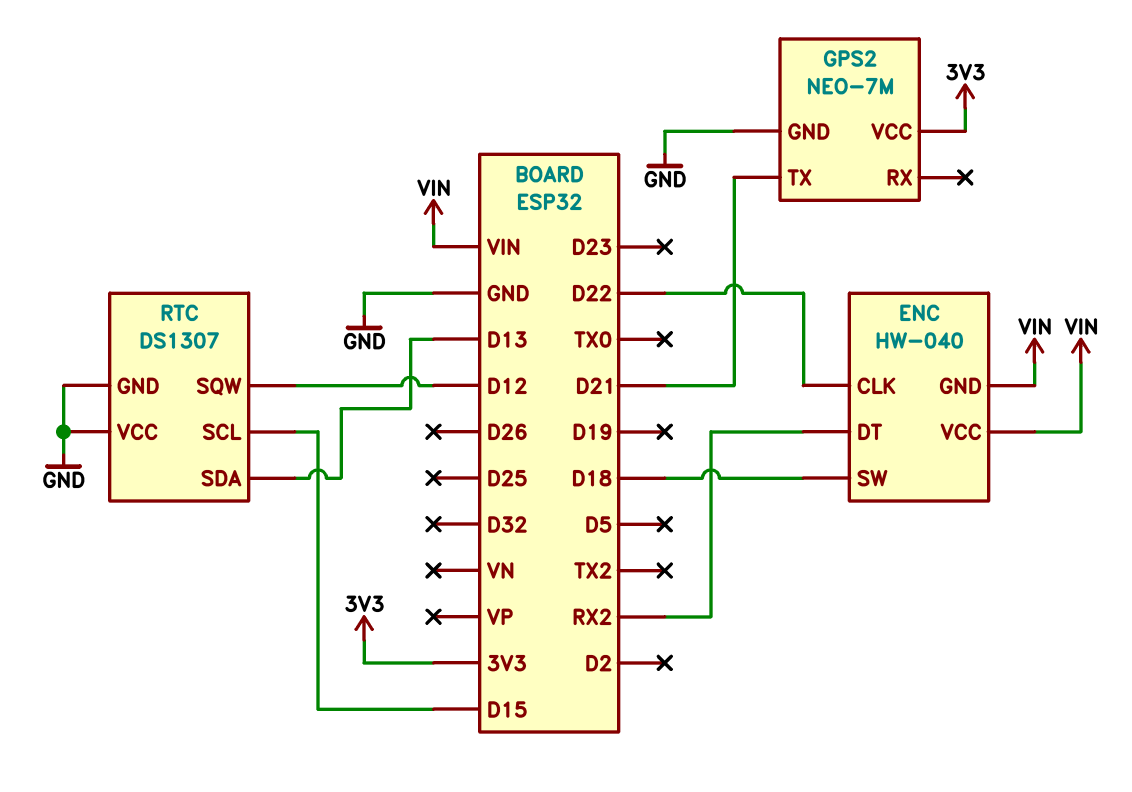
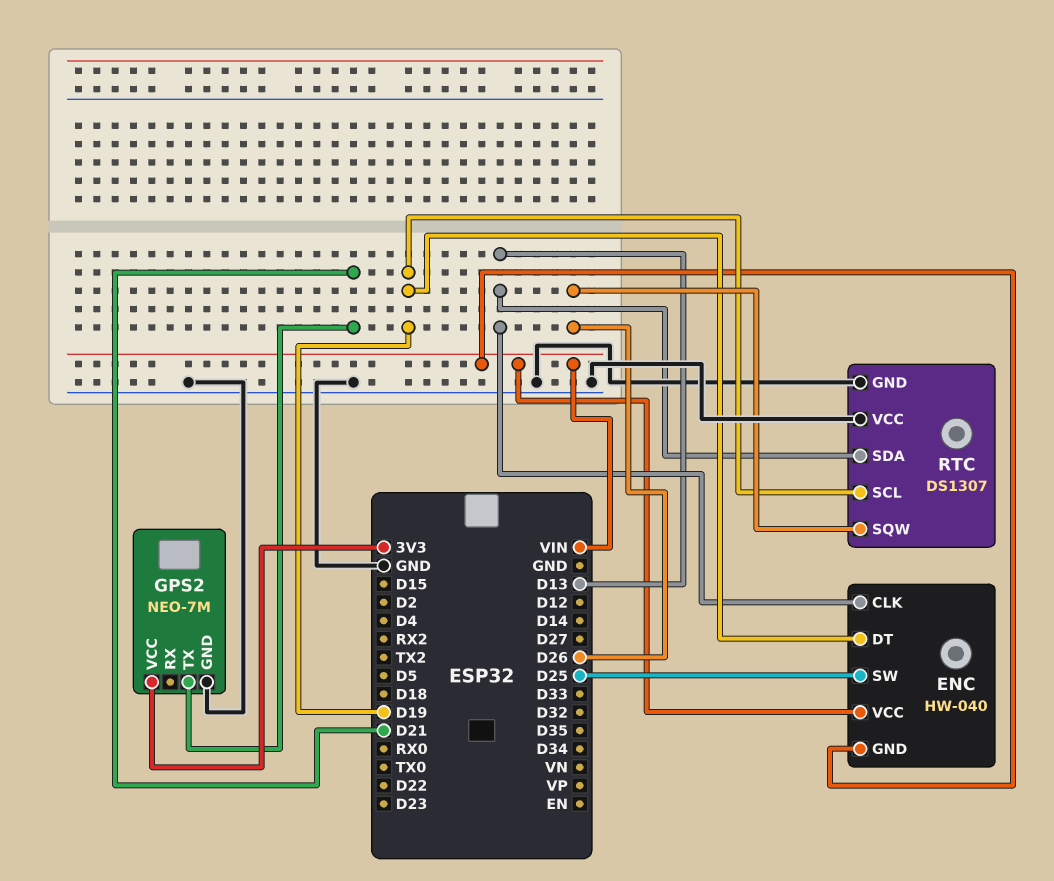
ENC pin CLK: D22 -> D13
ENC pin DT: RX2 -> D19
ENC pin SW: D18 -> D25
RTC pin SCL: D15 -> D19
RTC pin SQW: D12 -> D26

